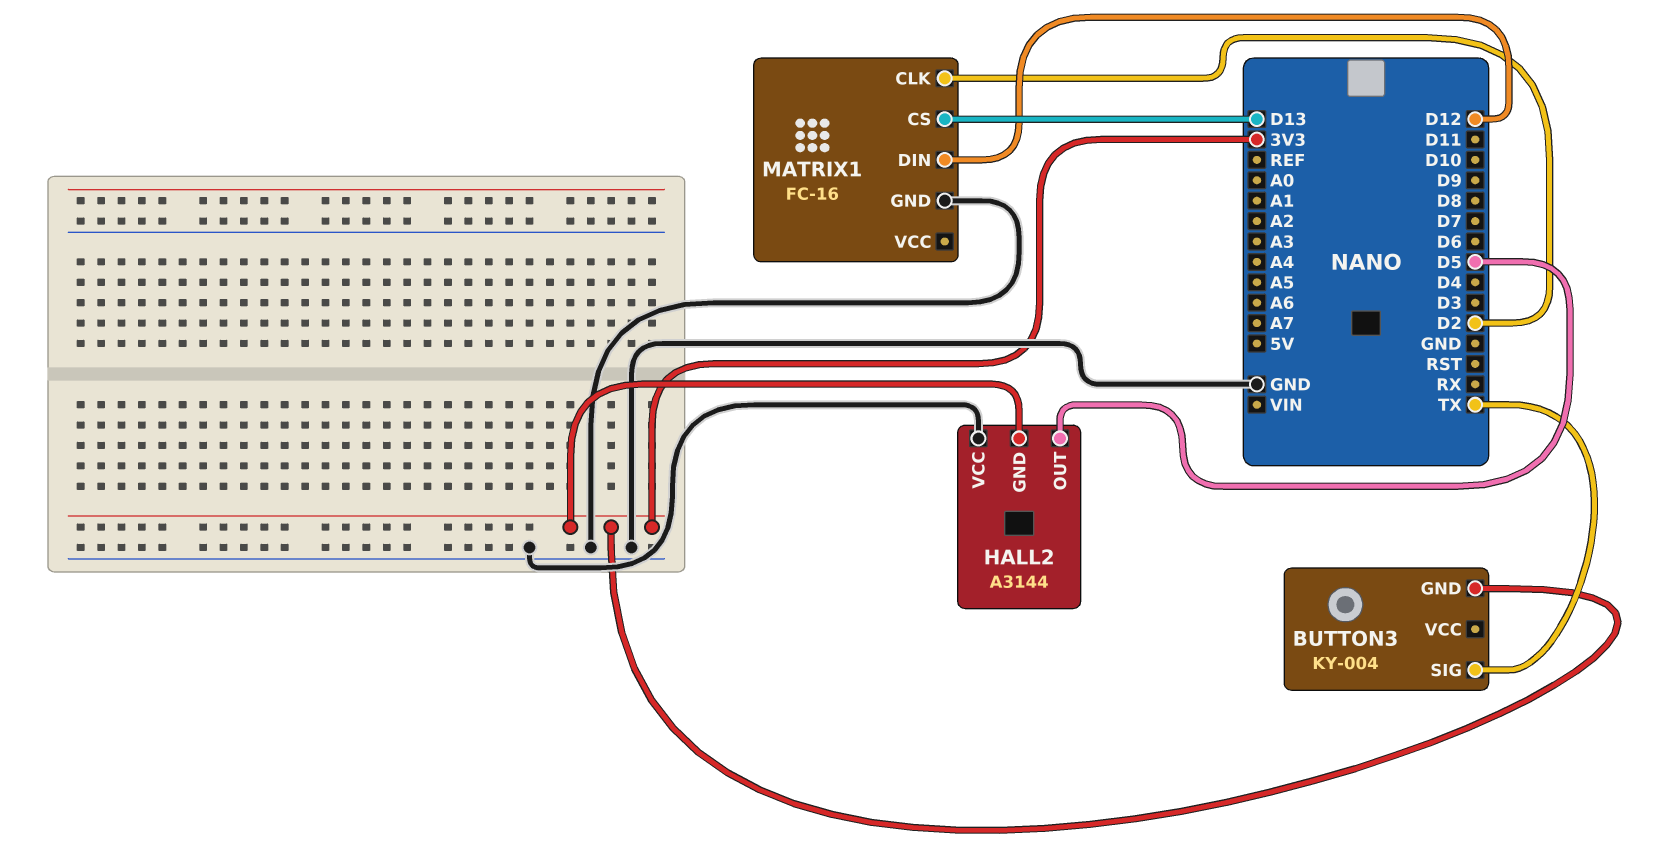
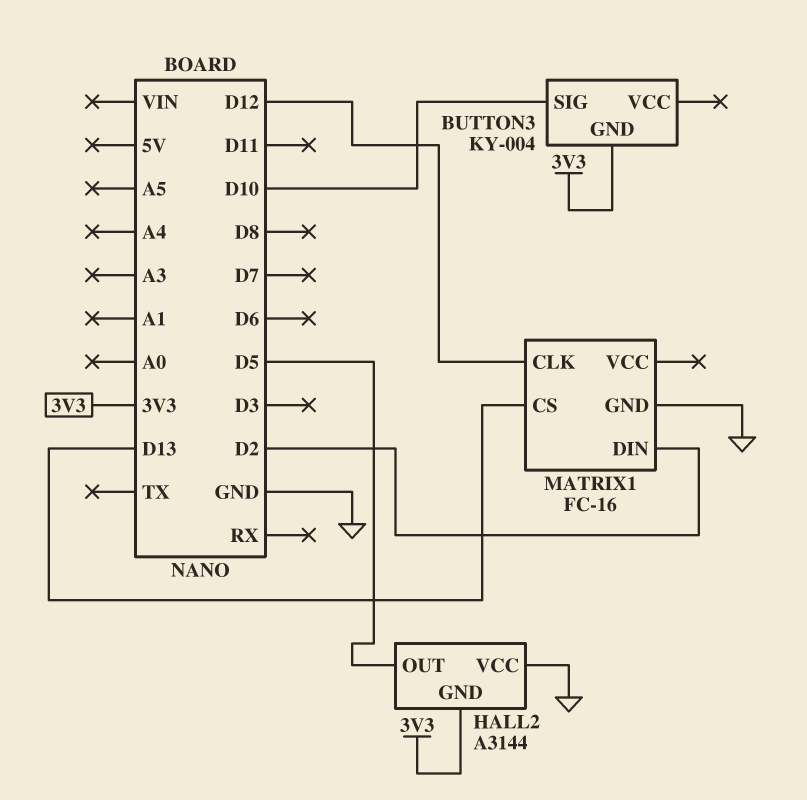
BUTTON3 pin SIG: TX -> D10
MATRIX1 pin CLK: D2 -> D12
MATRIX1 pin DIN: D12 -> D2

